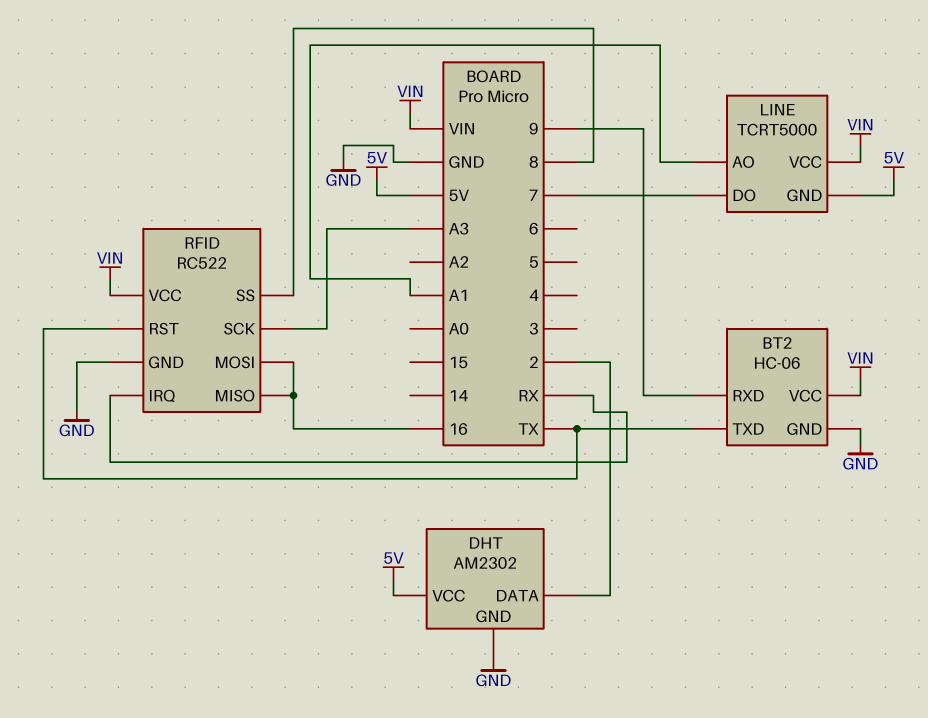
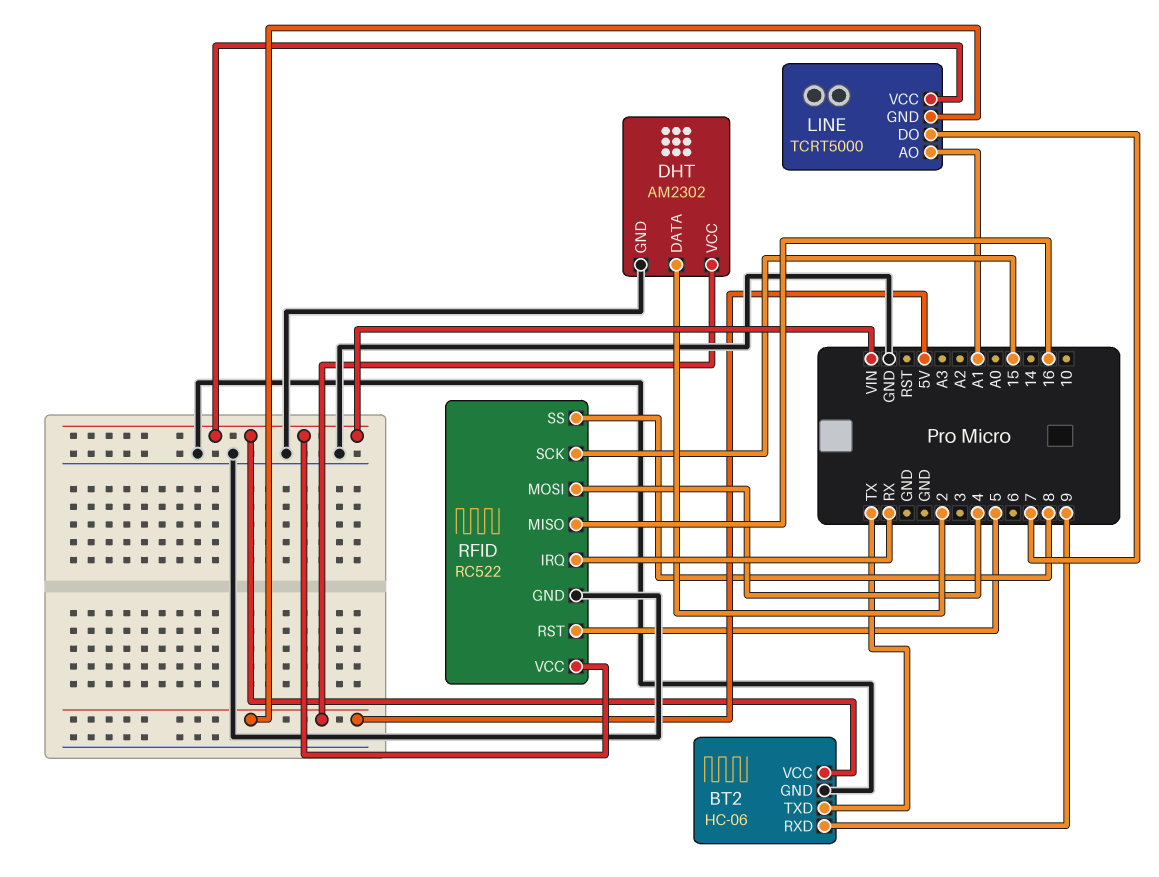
RFID pin MOSI: 16 -> 4
RFID pin RST: TX -> 5
RFID pin SCK: A3 -> 15

